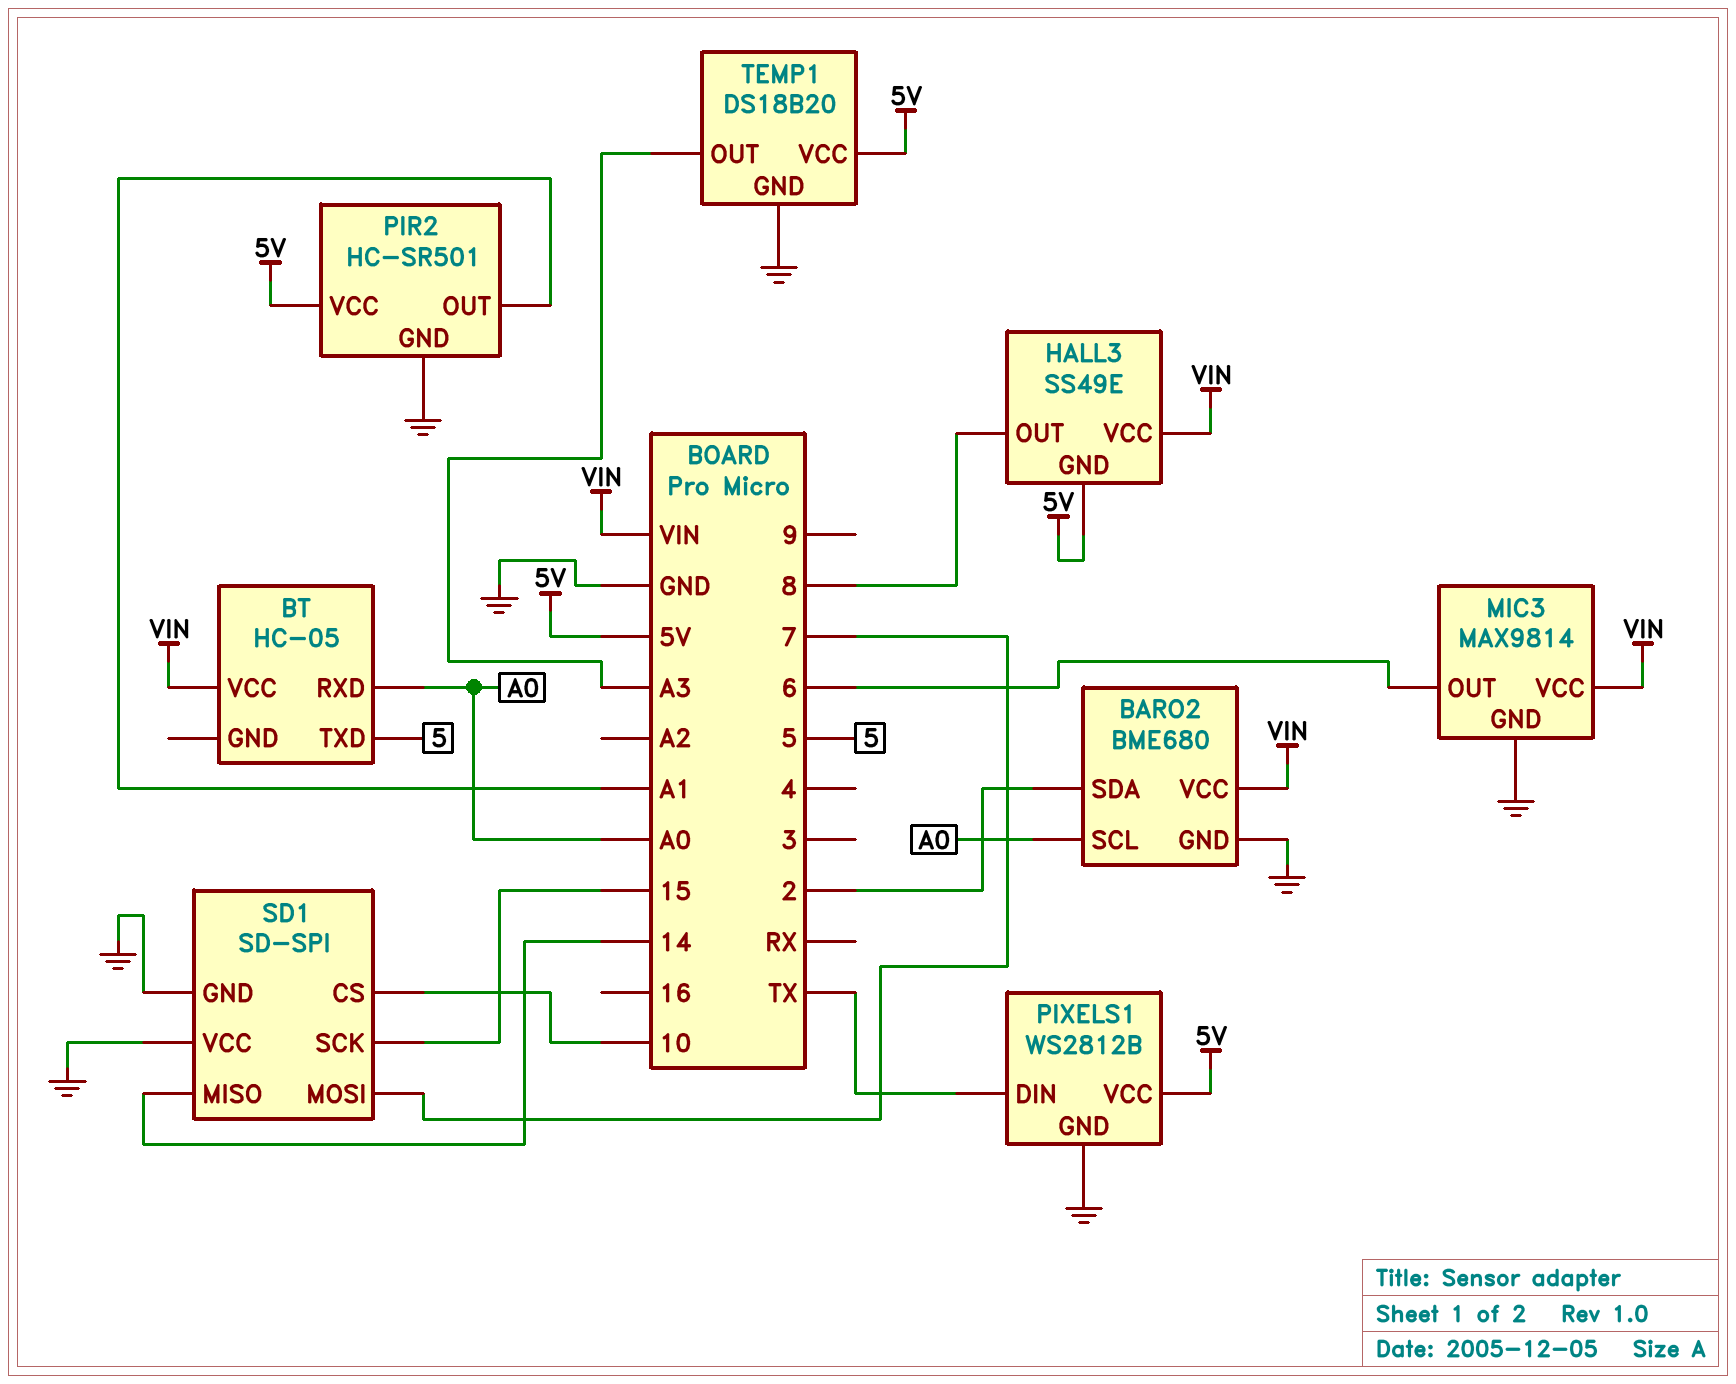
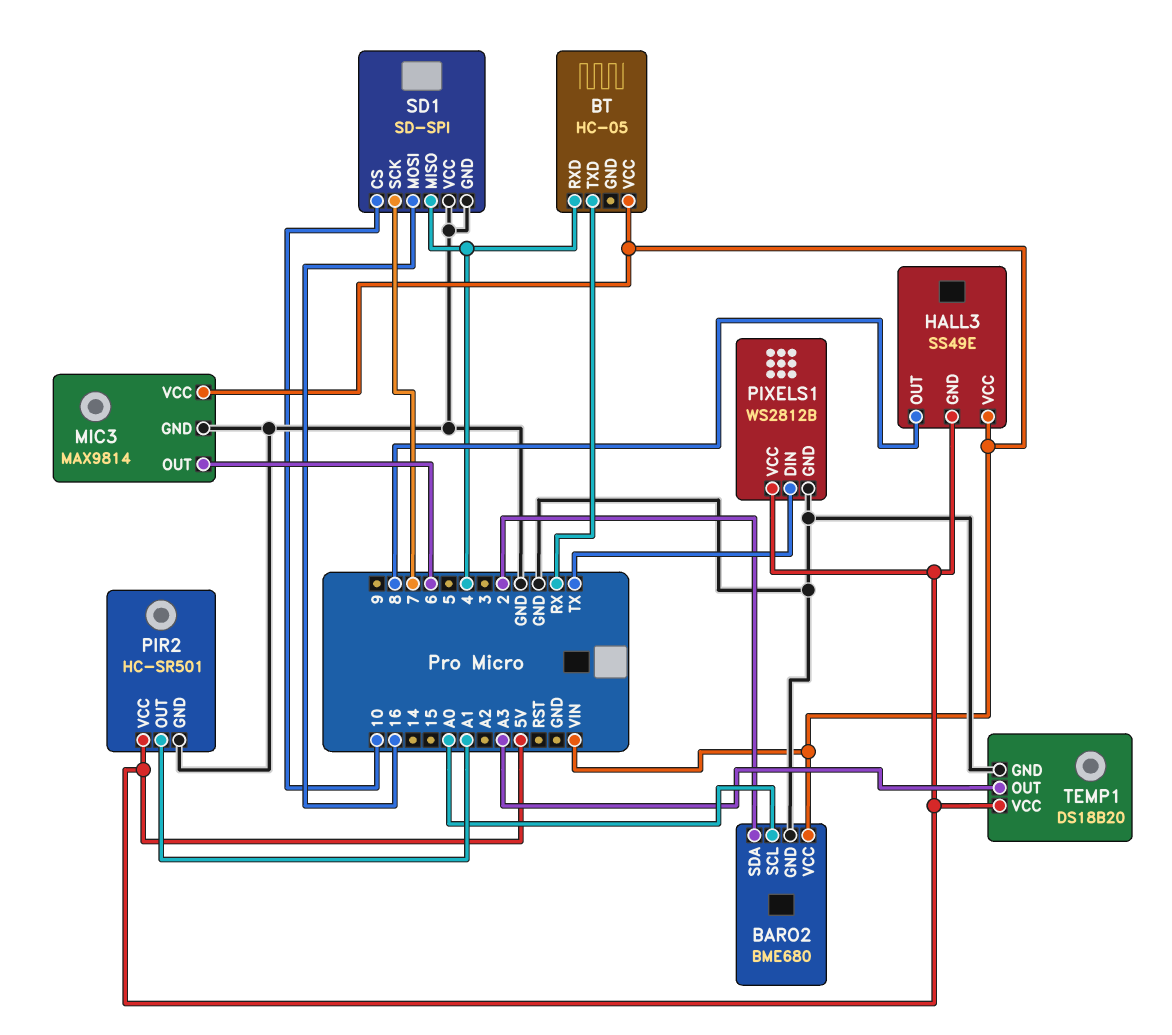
BT pin RXD: A0 -> 4
BT pin TXD: 5 -> RX
SD1 pin MISO: 14 -> 4
SD1 pin MOSI: 7 -> 16
SD1 pin SCK: 15 -> 7

